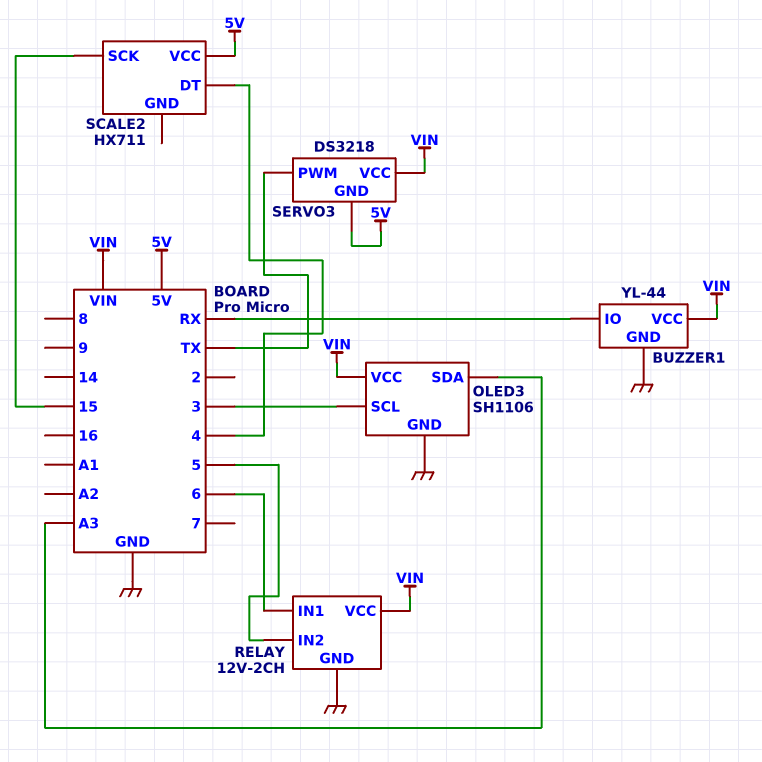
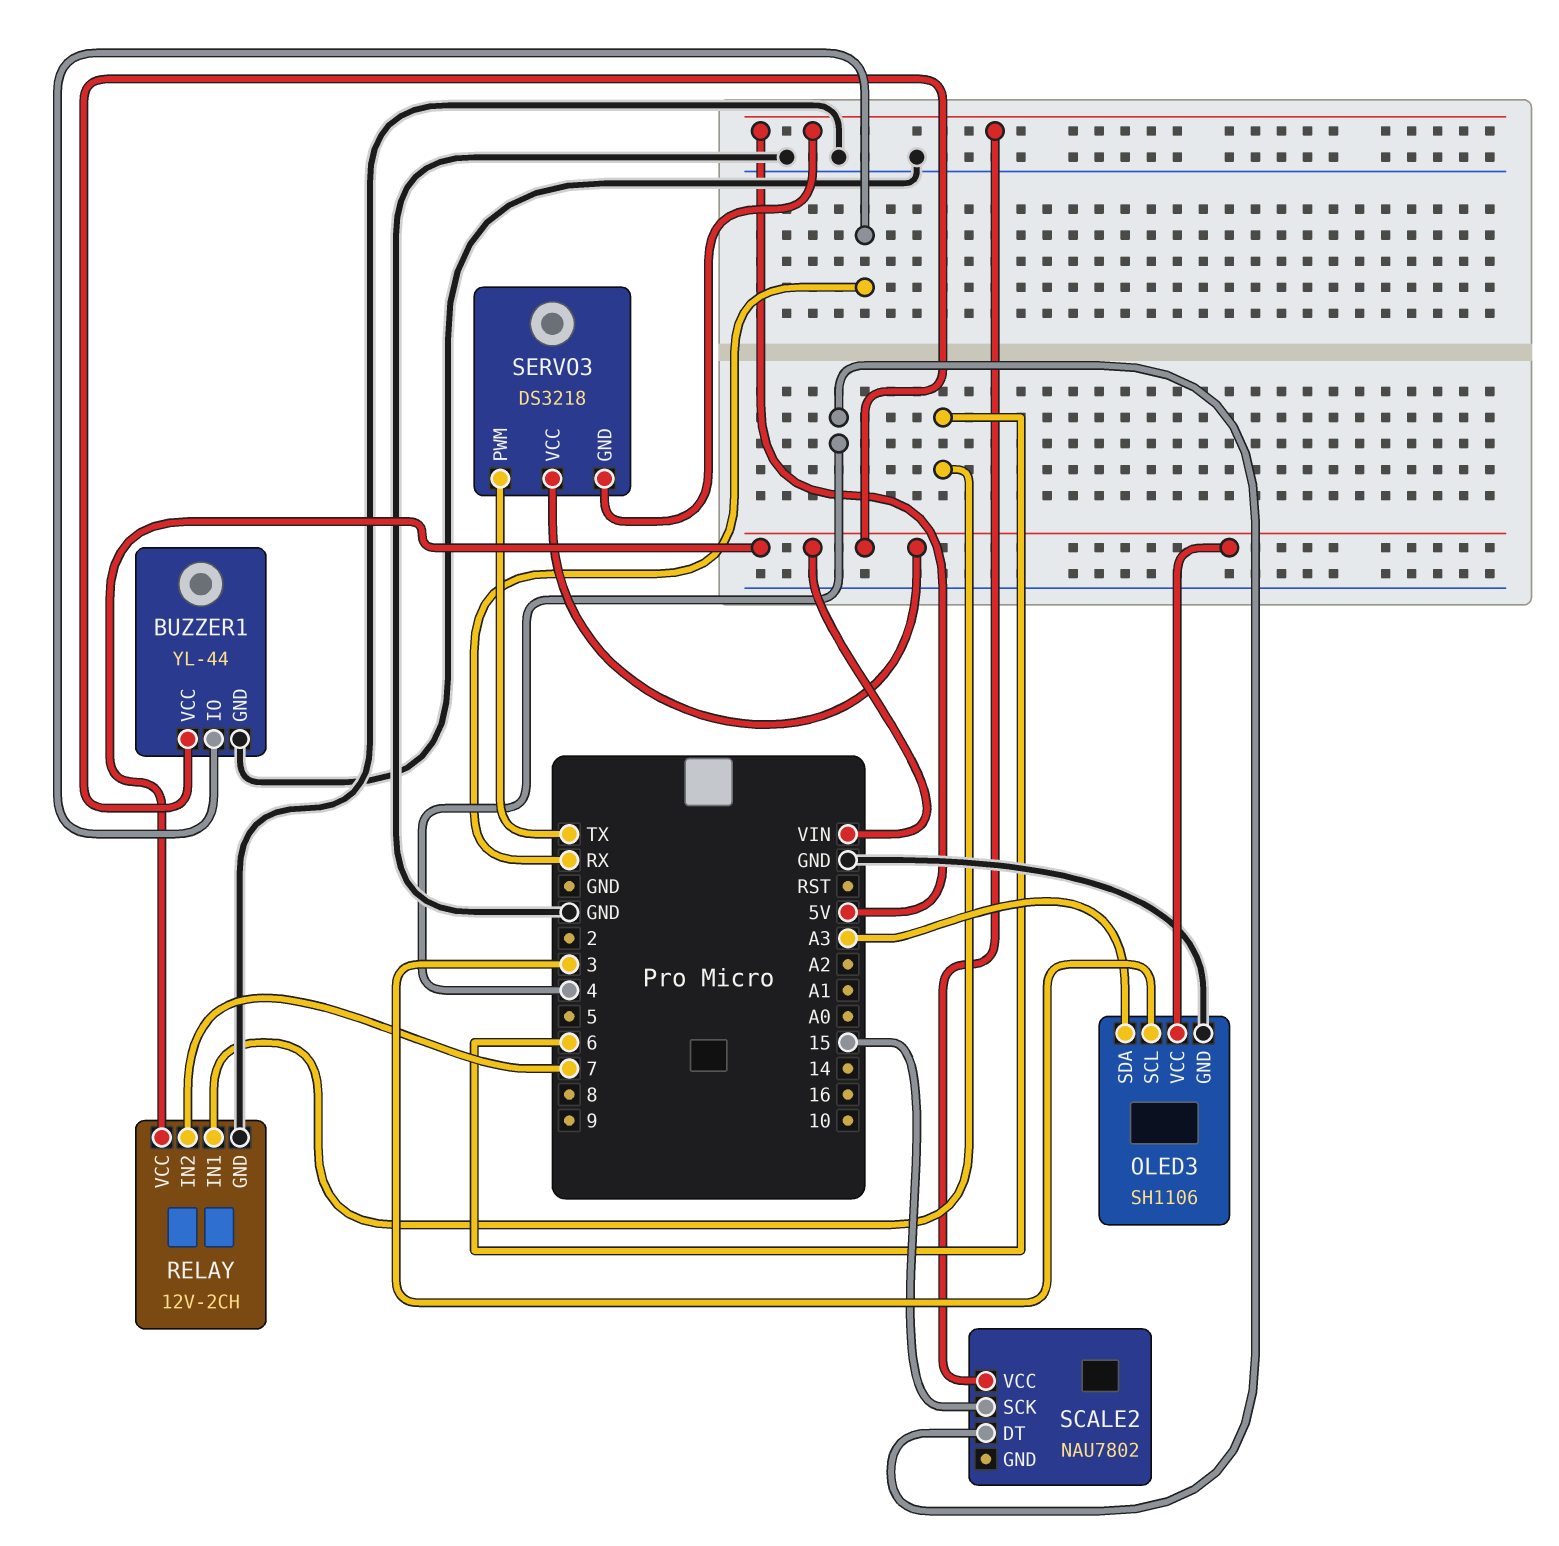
RELAY pin IN2: 5 -> 7
SCALE2: HX711 -> NAU7802

